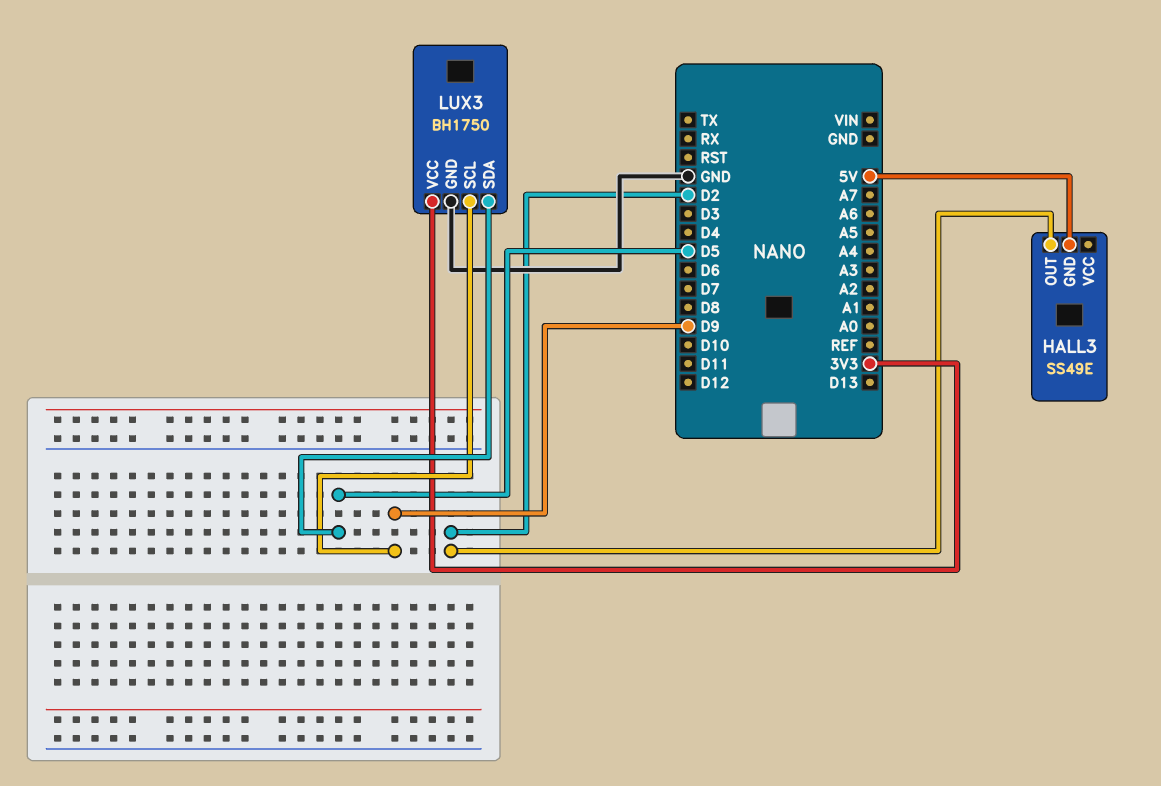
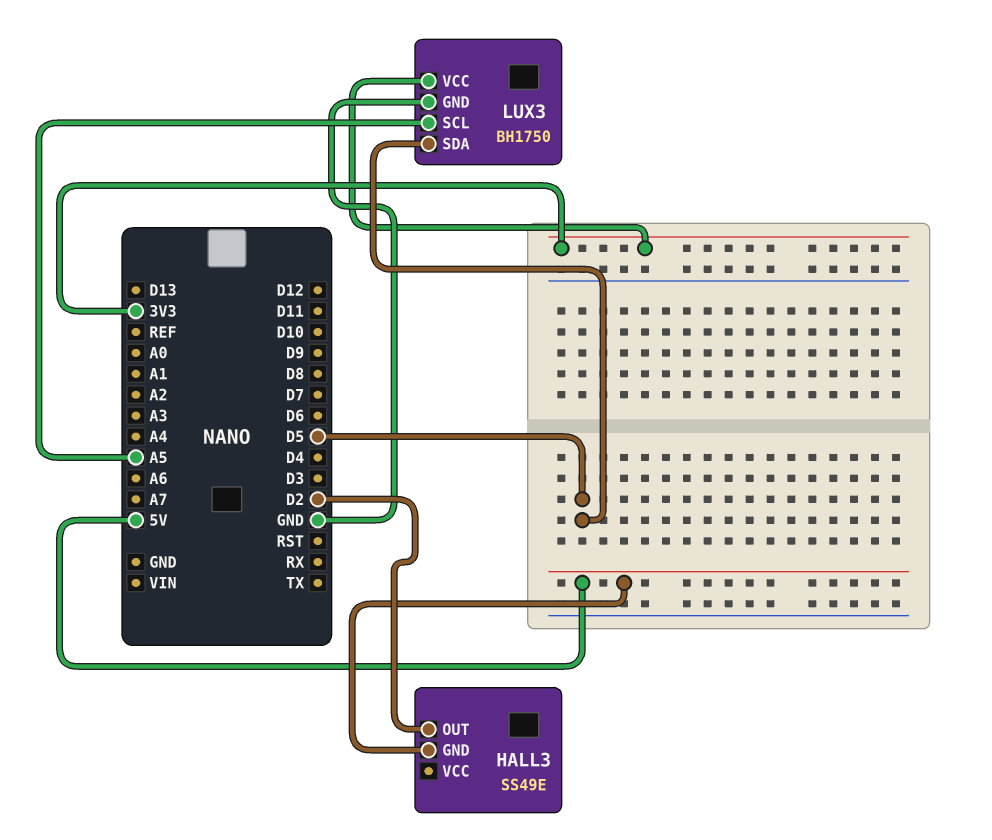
LUX3 pin SCL: D9 -> A5

